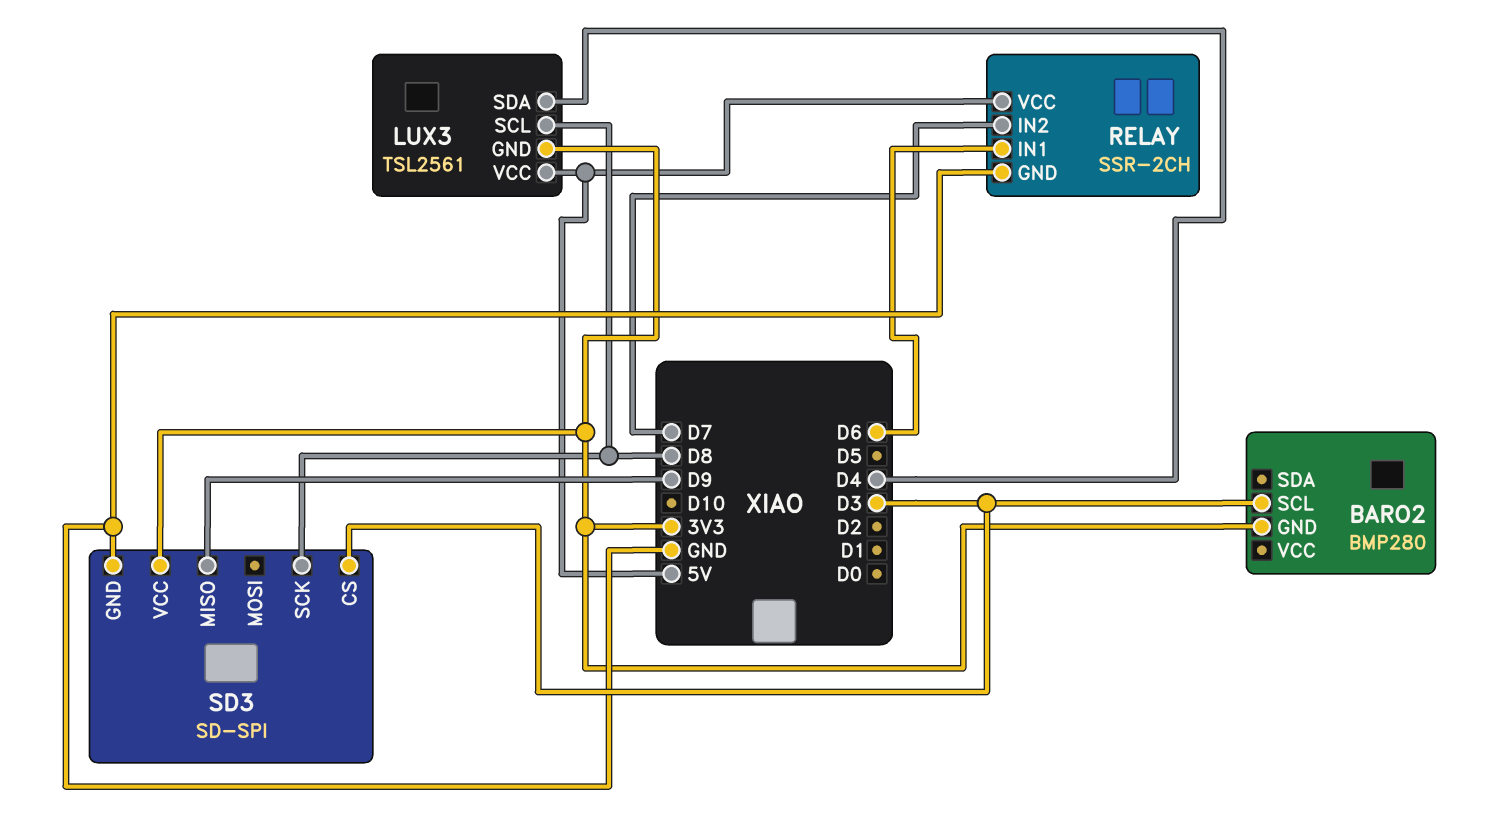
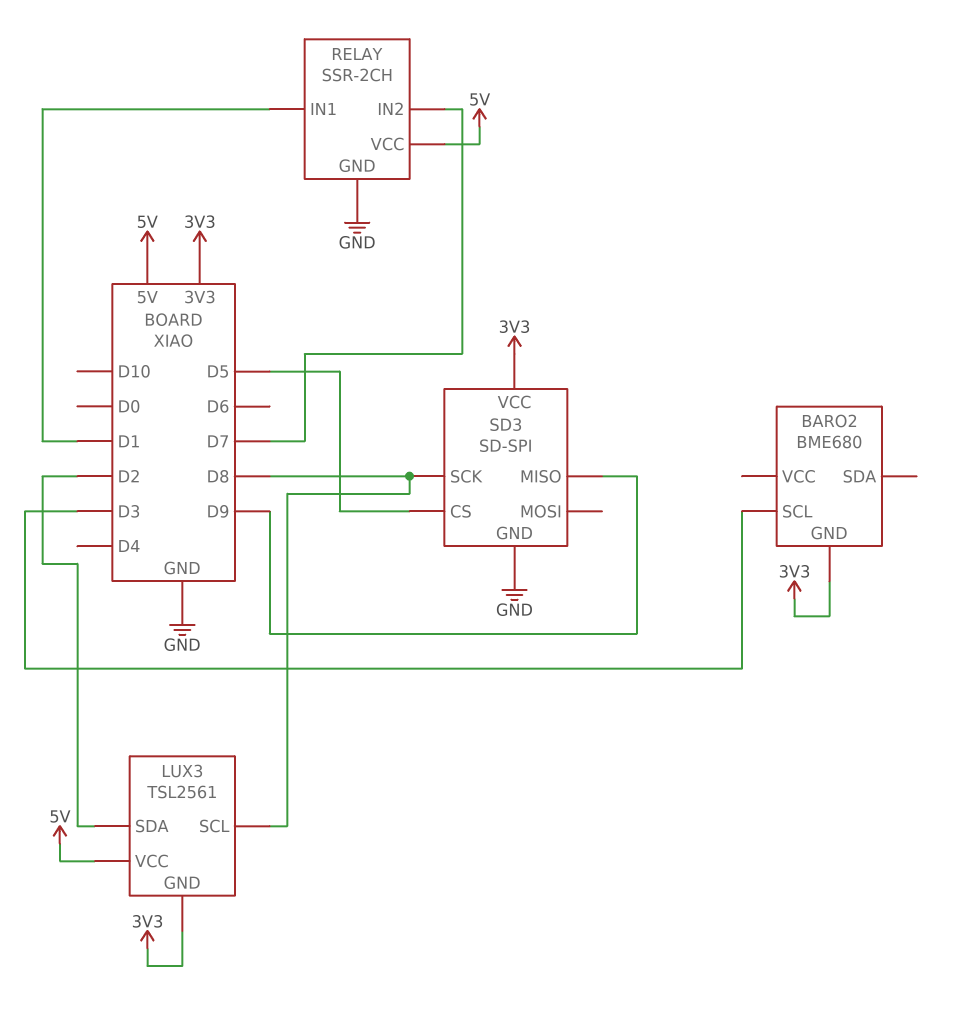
BARO2: BMP280 -> BME680
LUX3 pin SDA: D4 -> D2
RELAY pin IN1: D6 -> D1
SD3 pin CS: D3 -> D5

